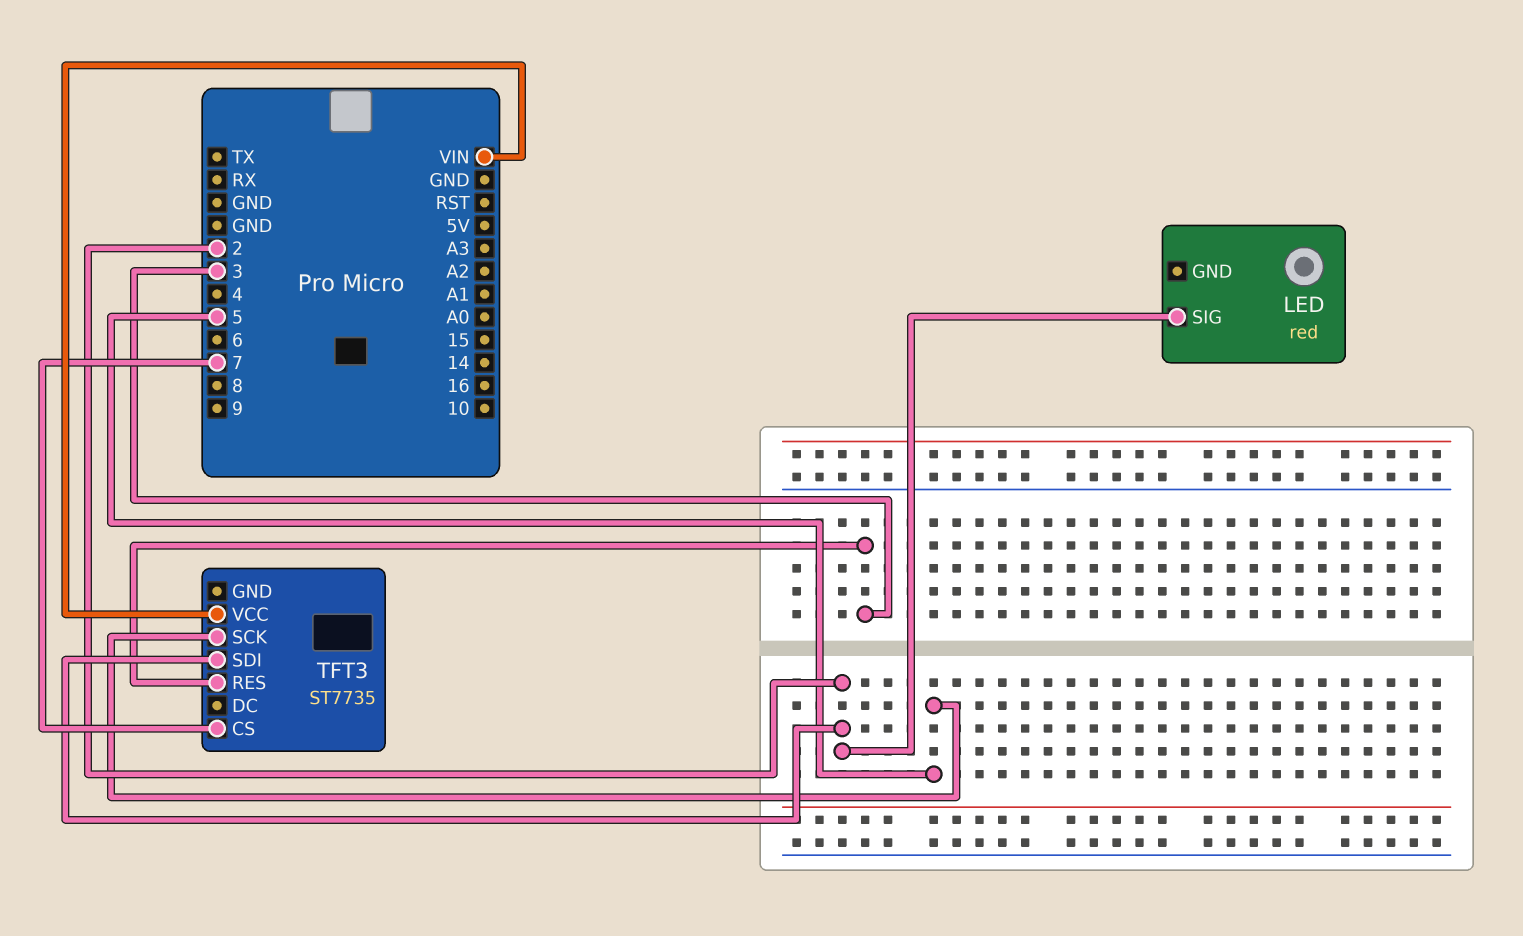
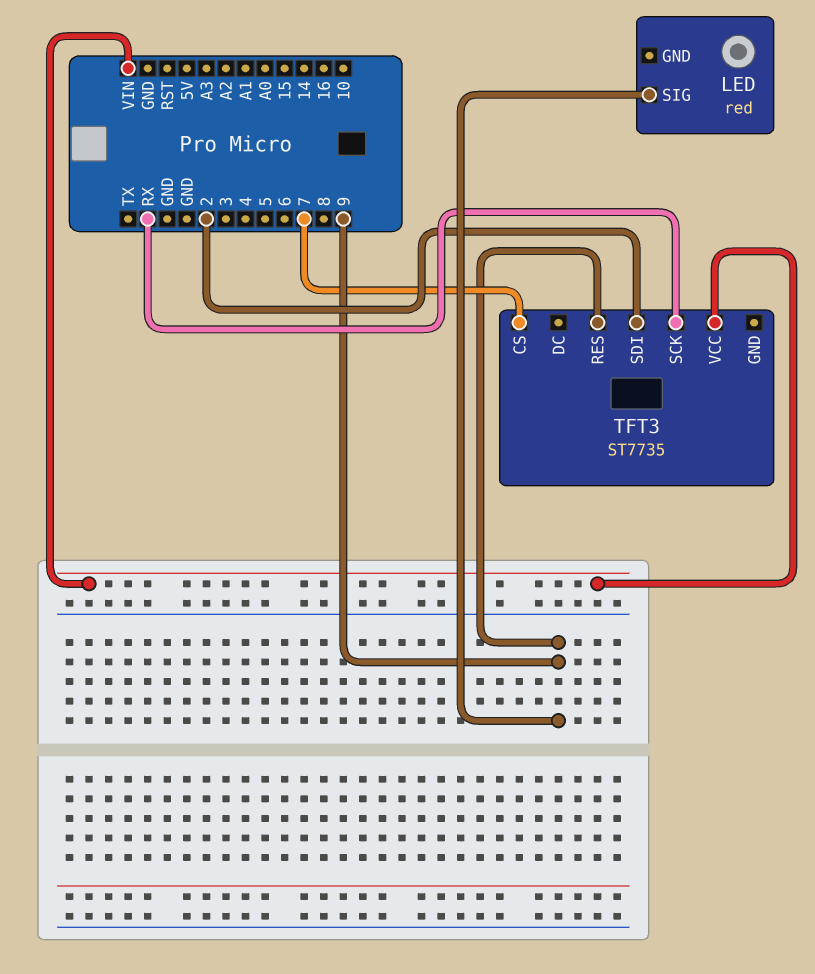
LED pin SIG: 2 -> 9
TFT3 pin RES: 3 -> 9
TFT3 pin SCK: 5 -> RX

